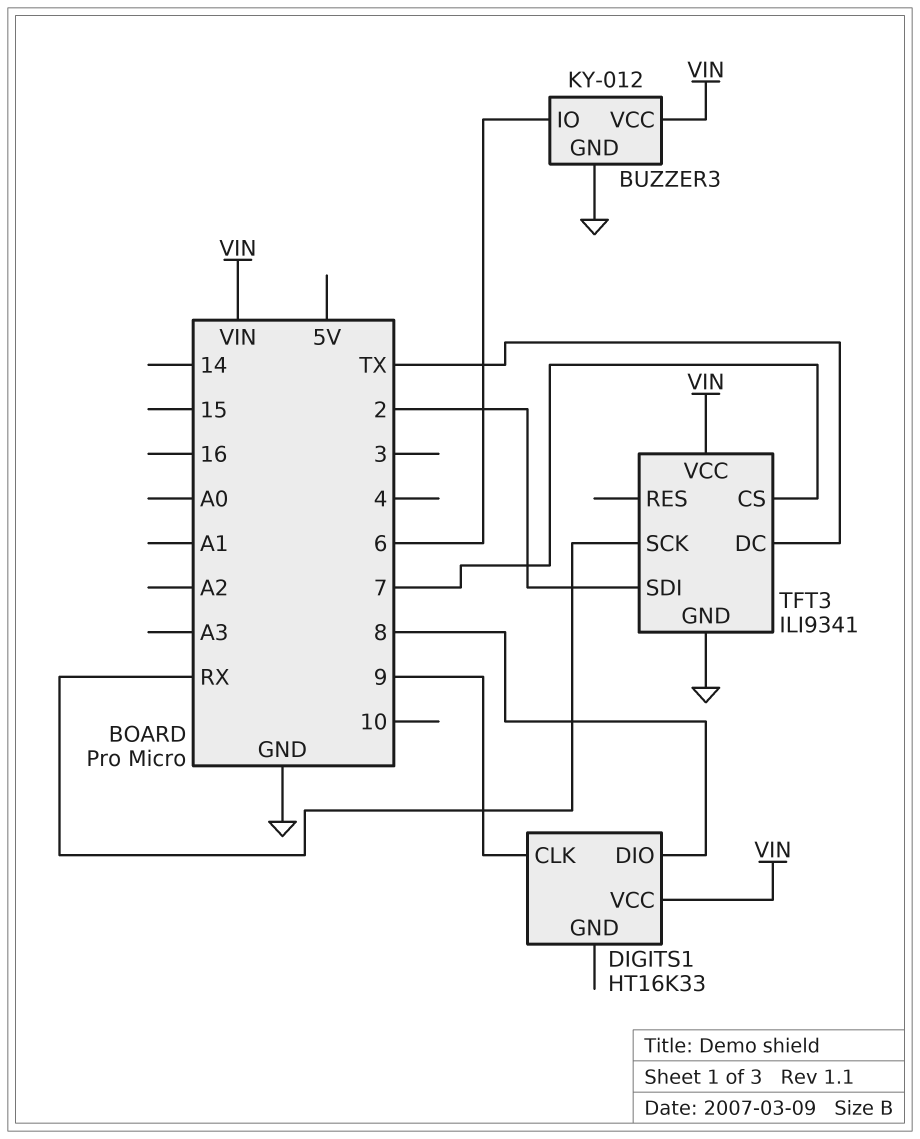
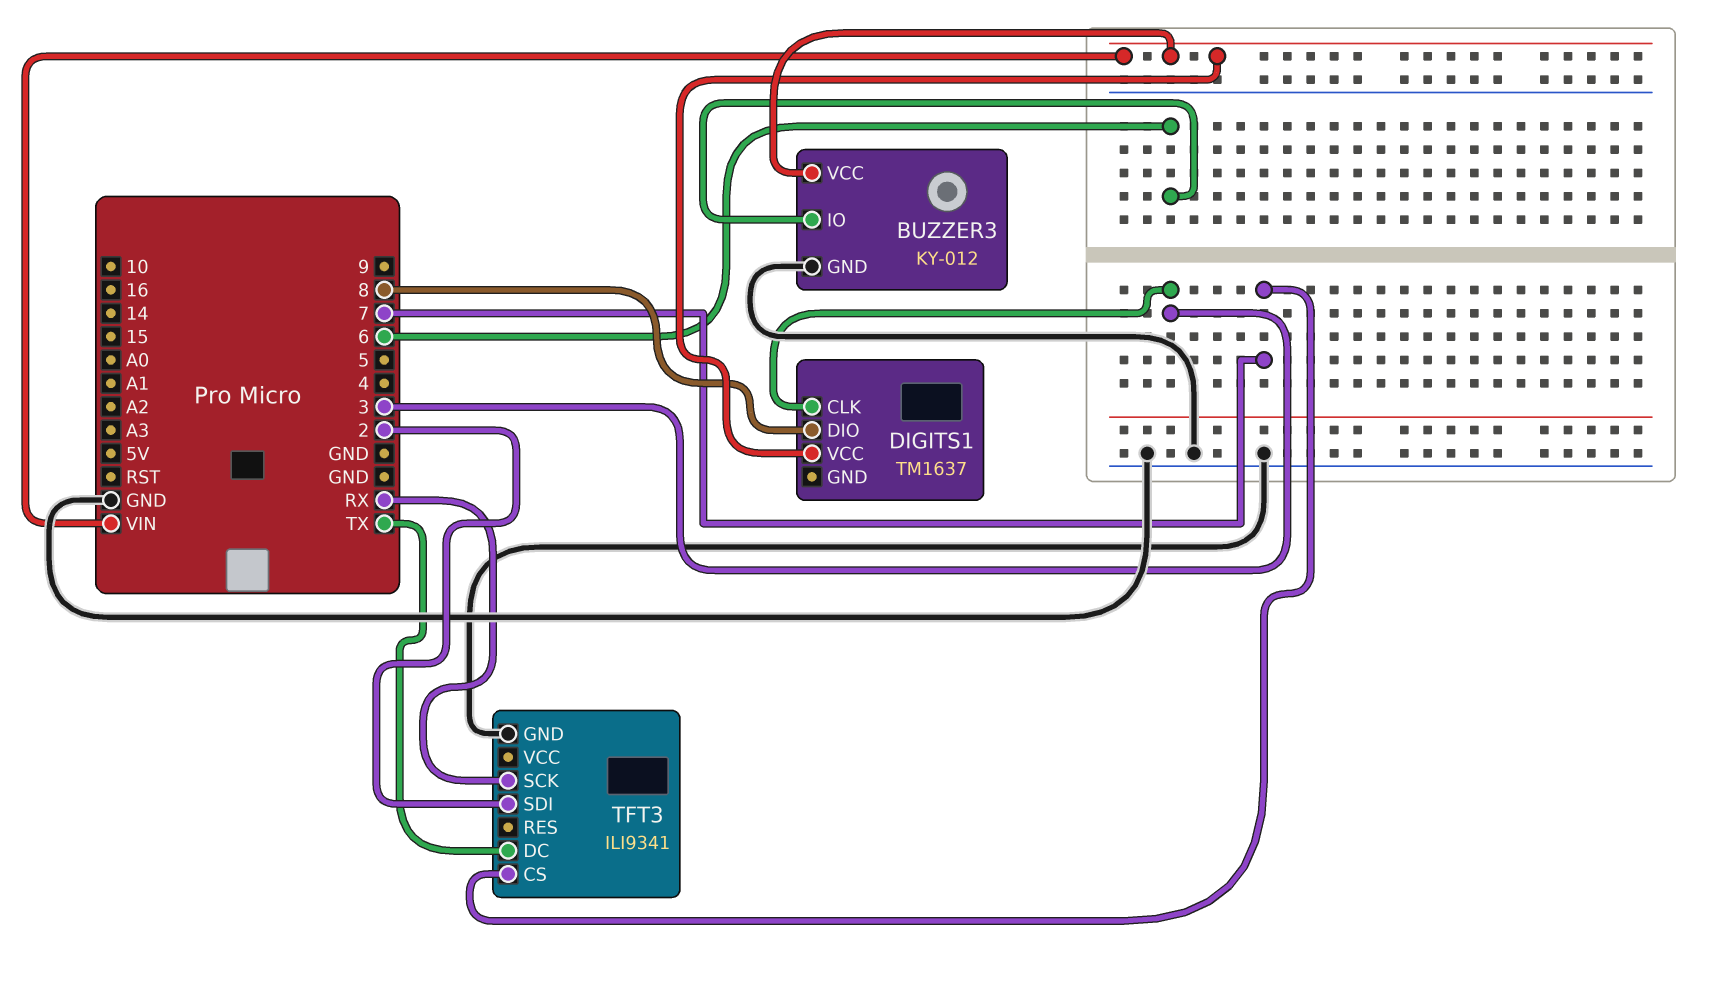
DIGITS1: HT16K33 -> TM1637
DIGITS1 pin CLK: 9 -> 3
TFT3 pin VCC: VIN -> none

